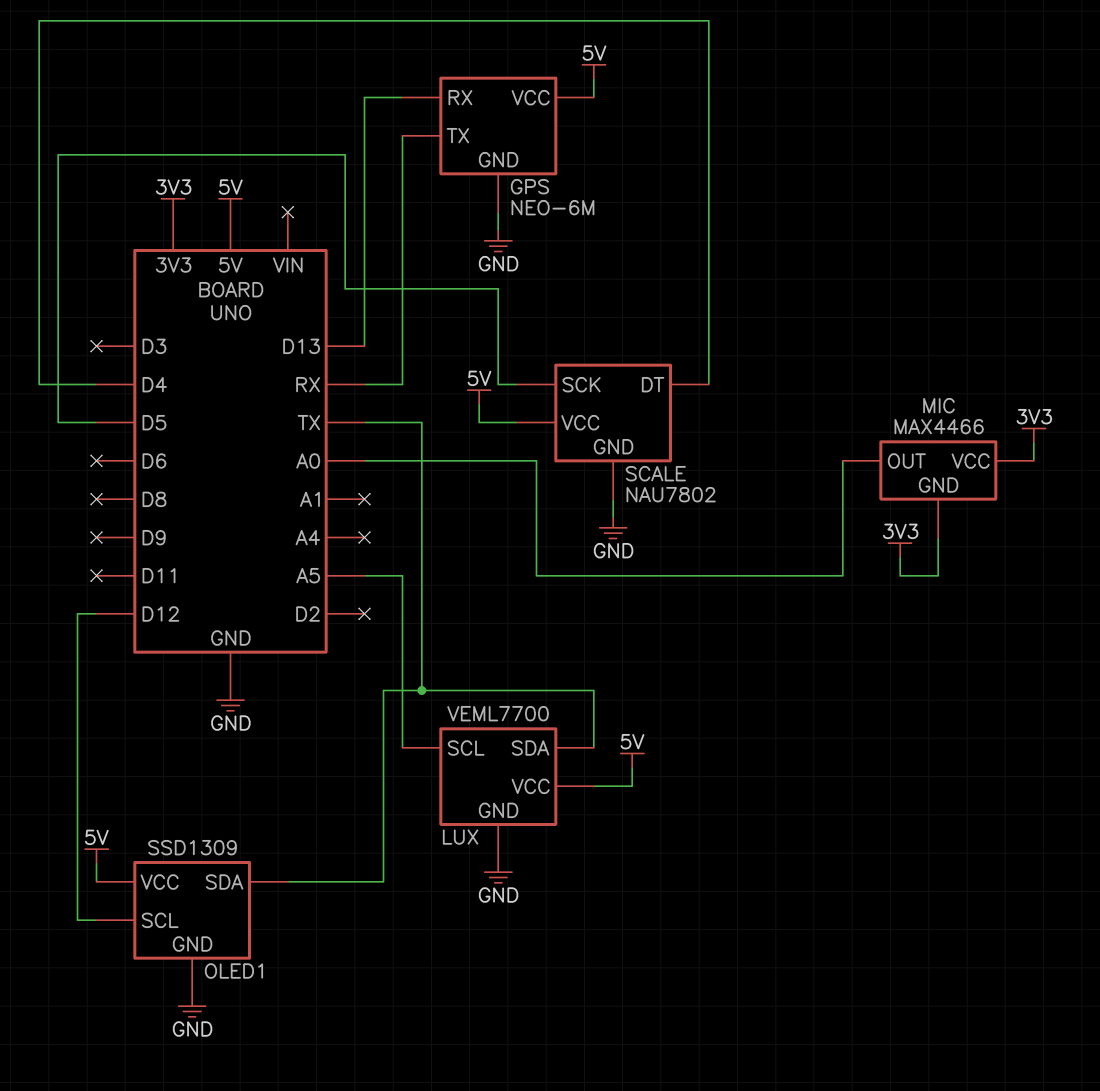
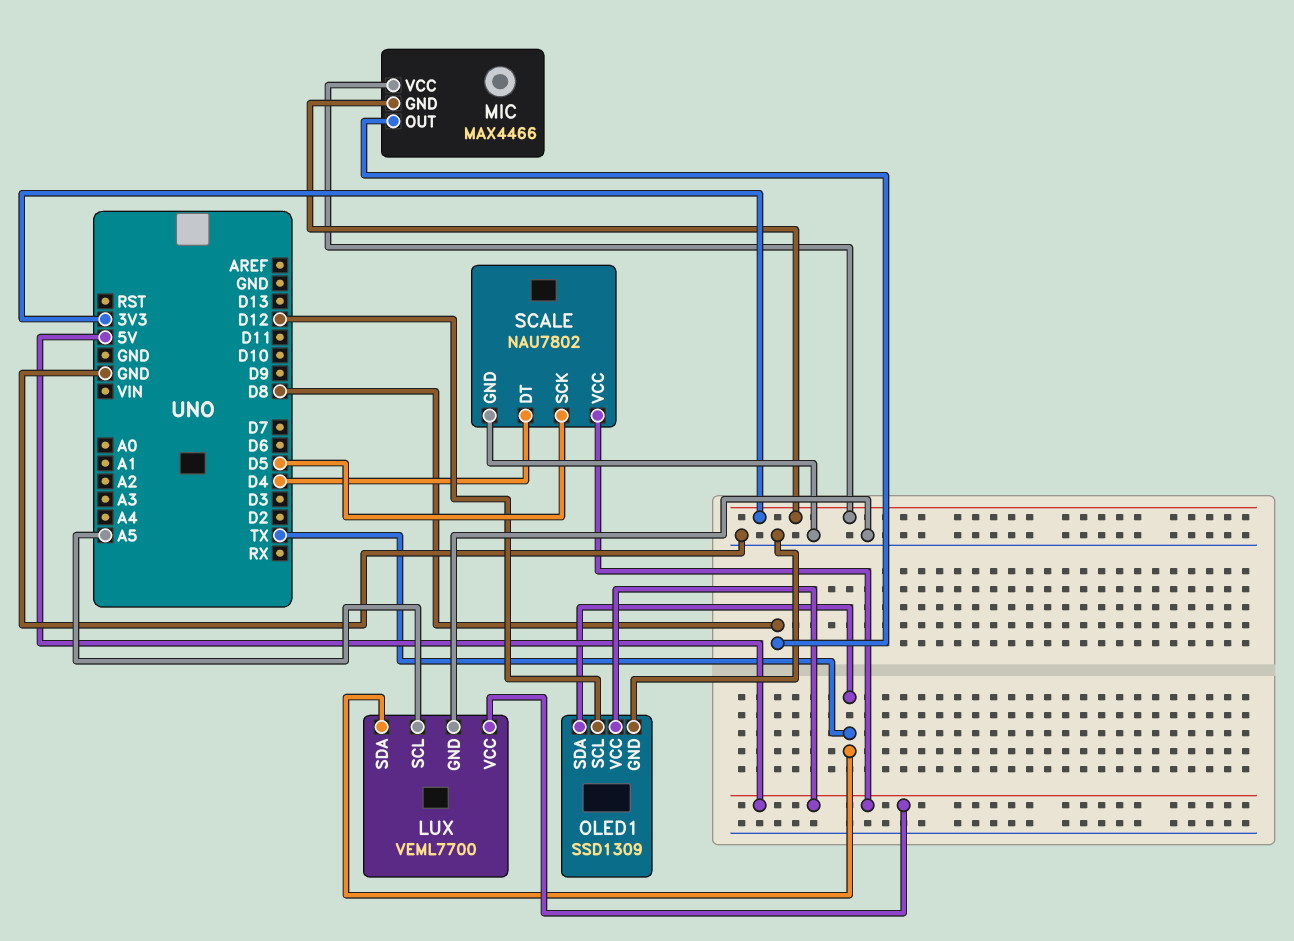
GPS: NEO-6M -> none
GPS pin GND: GND -> none
GPS pin RX: D13 -> none
GPS pin TX: RX -> none
GPS pin VCC: 5V -> none
MIC pin OUT: A0 -> D8

